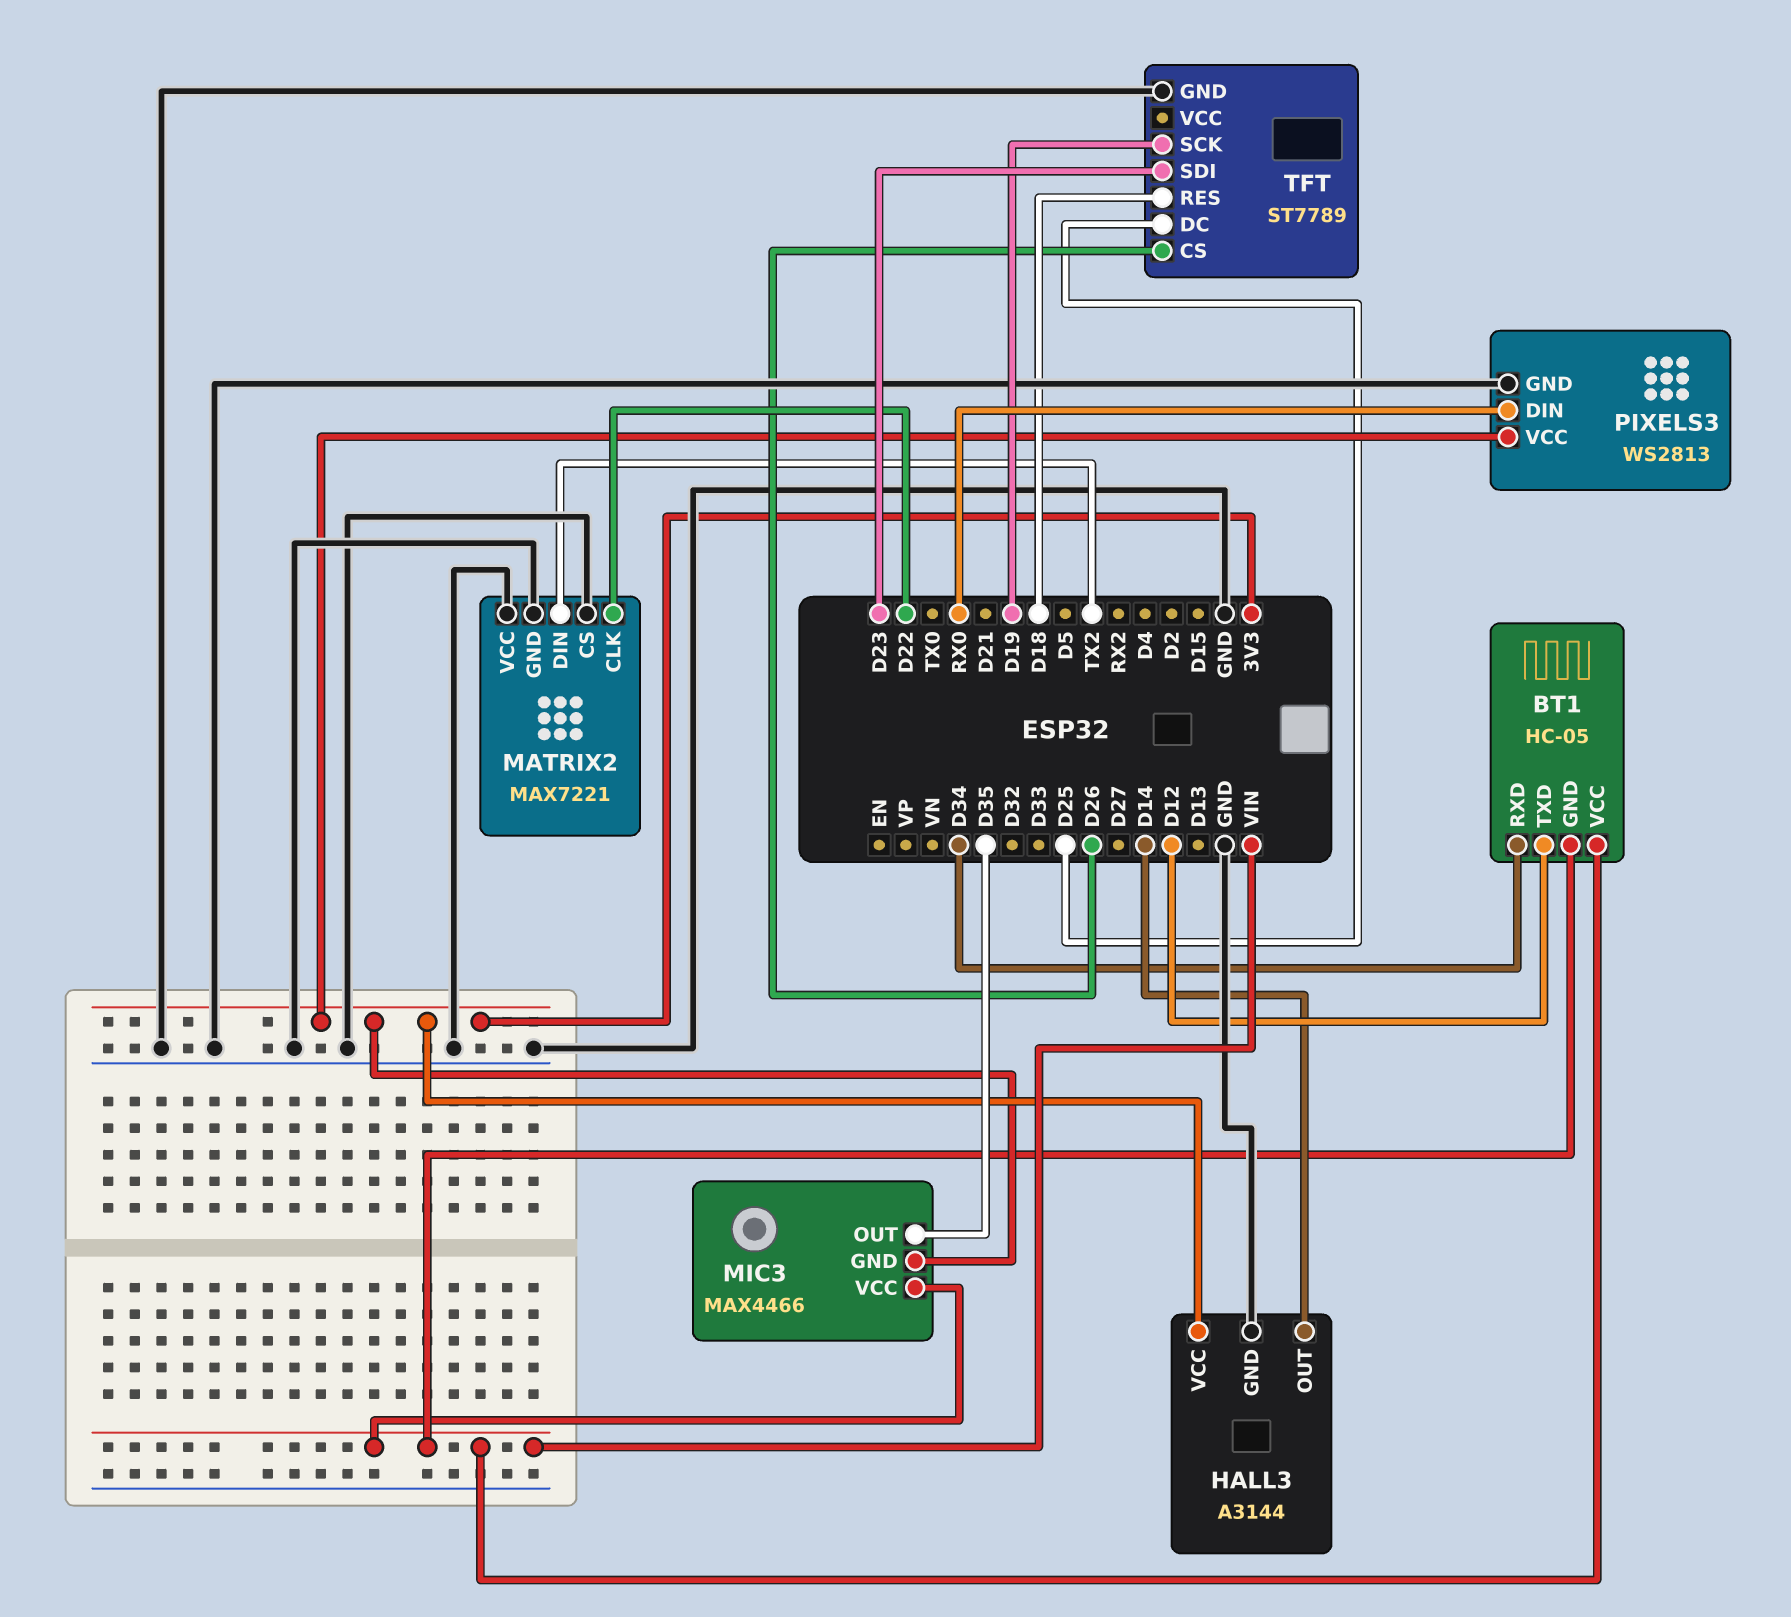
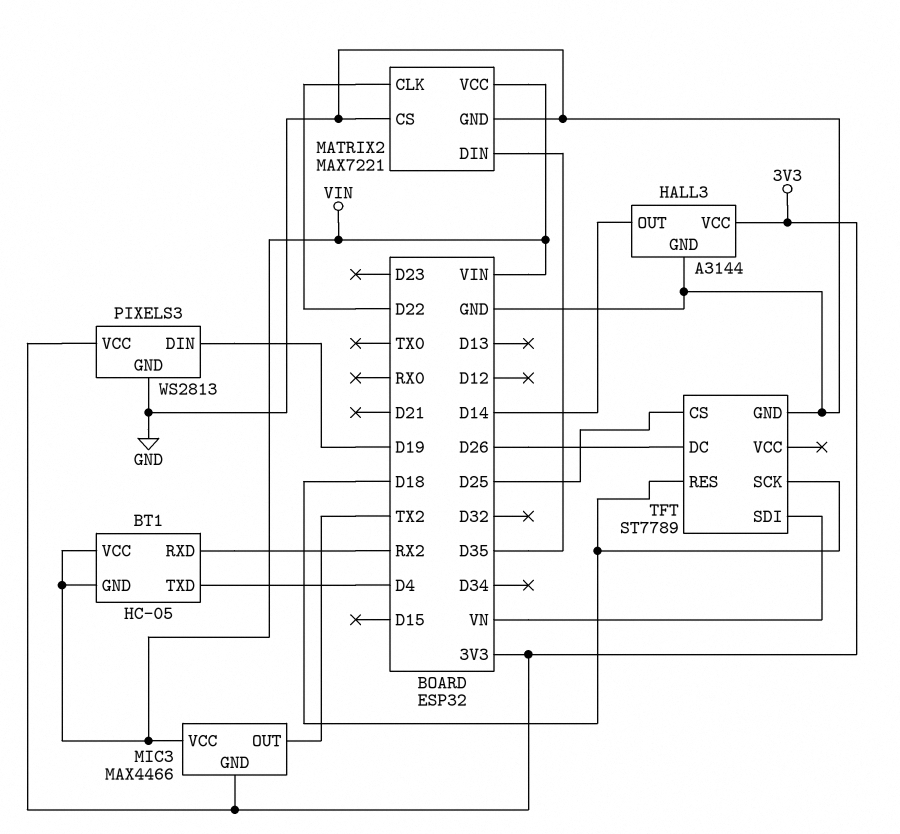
BT1 pin RXD: D34 -> RX2
BT1 pin TXD: D12 -> D4
MATRIX2 pin DIN: TX2 -> D35
MATRIX2 pin VCC: GND -> VIN
MIC3 pin OUT: D35 -> TX2
PIXELS3 pin DIN: RX0 -> D19
TFT pin CS: D26 -> D25
TFT pin DC: D25 -> D26
TFT pin SCK: D19 -> D18
TFT pin SDI: D23 -> VN

